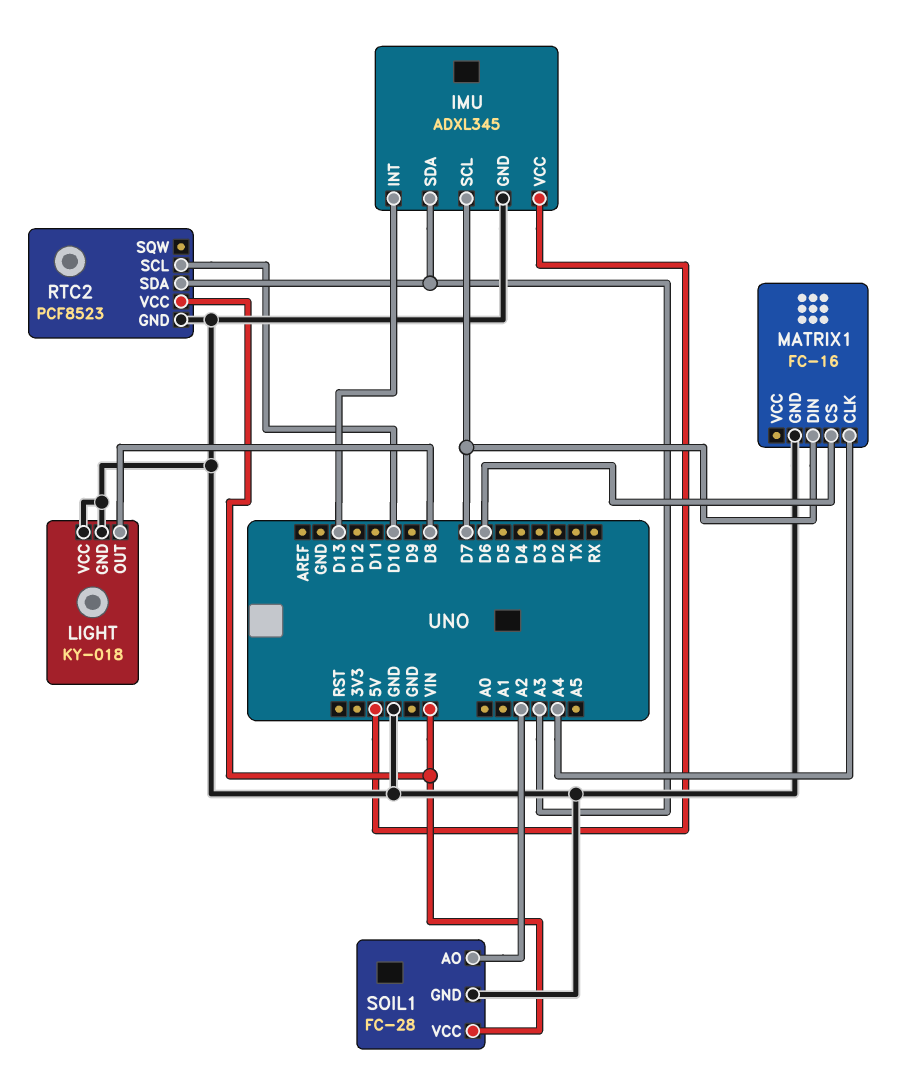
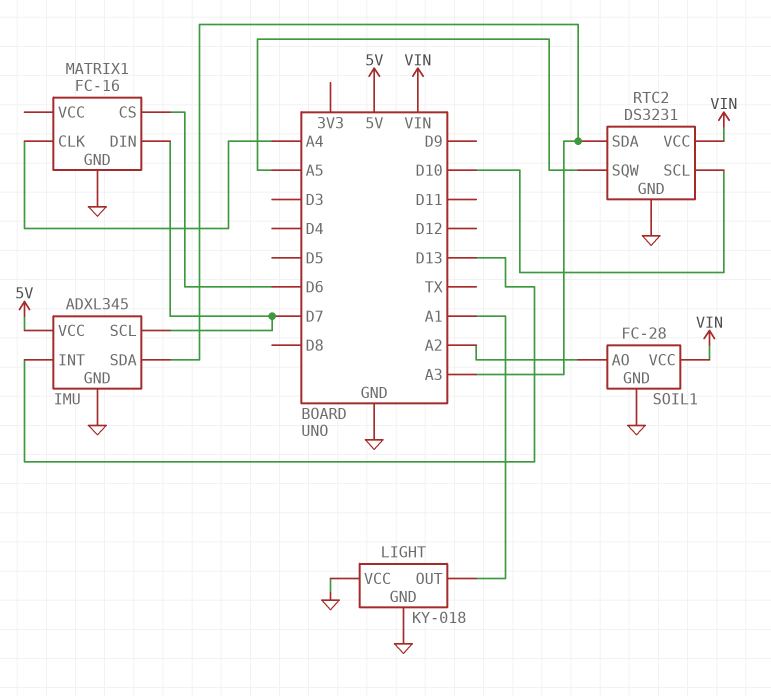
LIGHT pin OUT: D8 -> A1
RTC2: PCF8523 -> DS3231
RTC2 pin SQW: none -> A5

